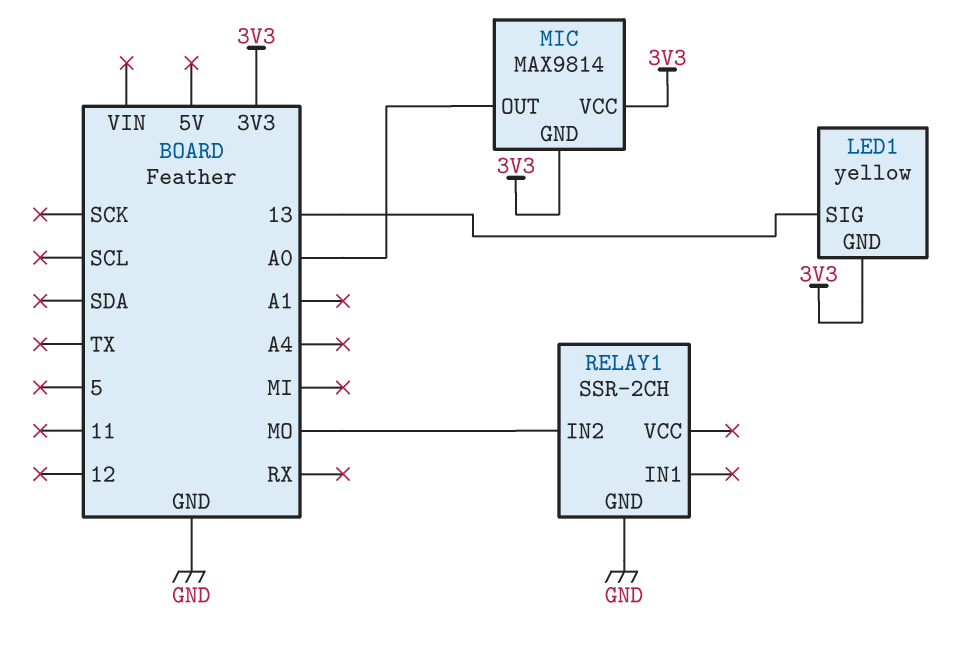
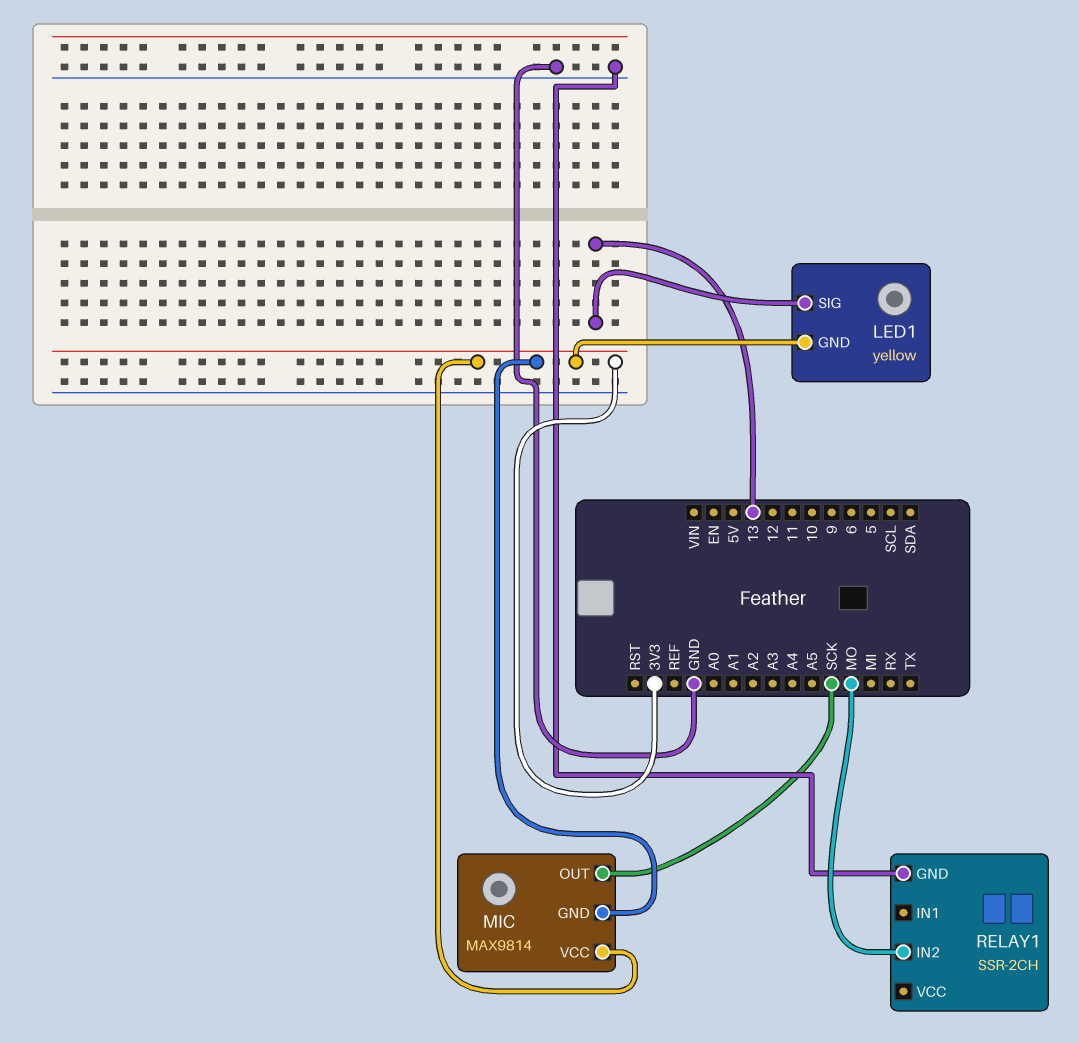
MIC pin OUT: A0 -> SCK

